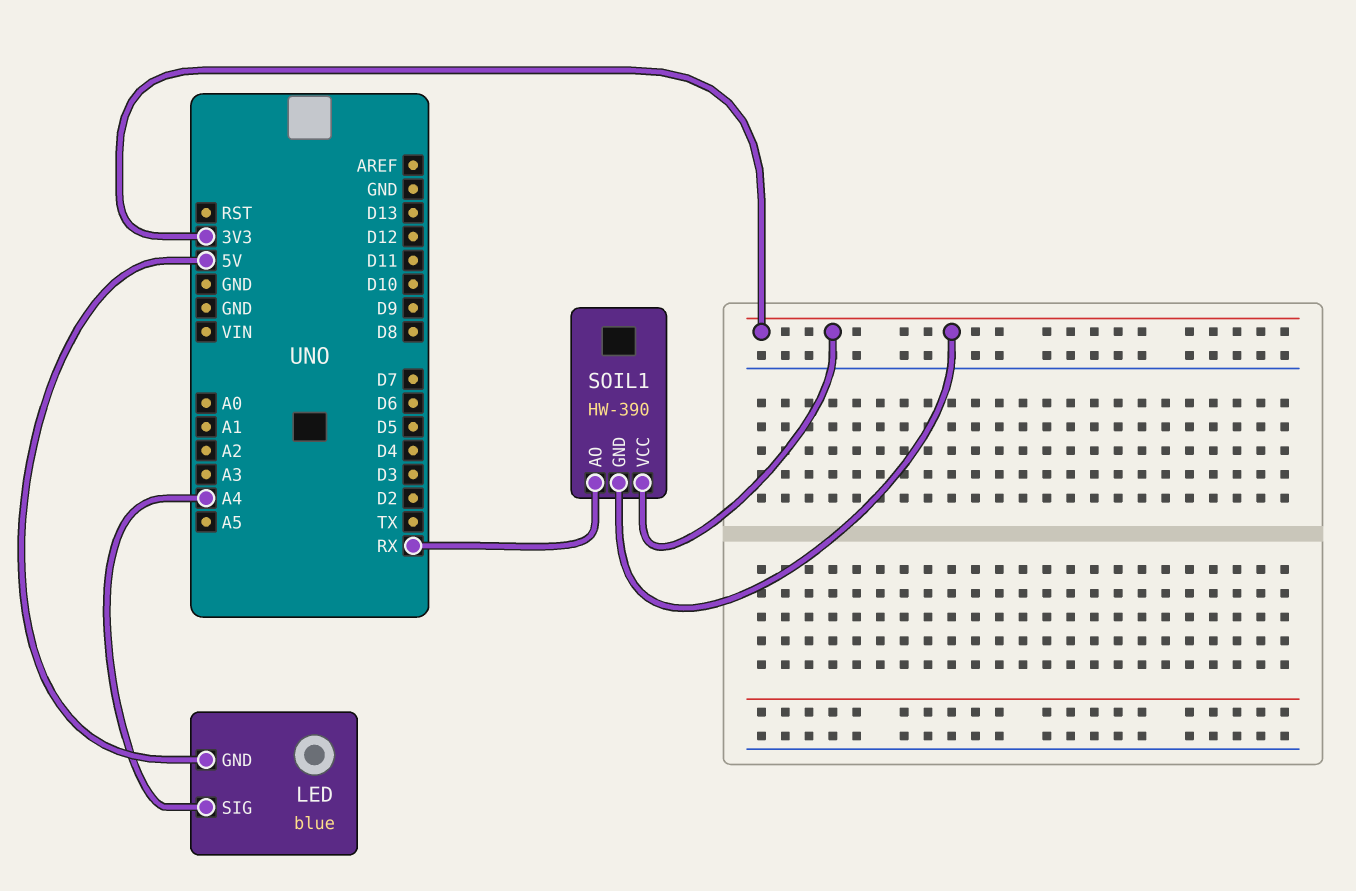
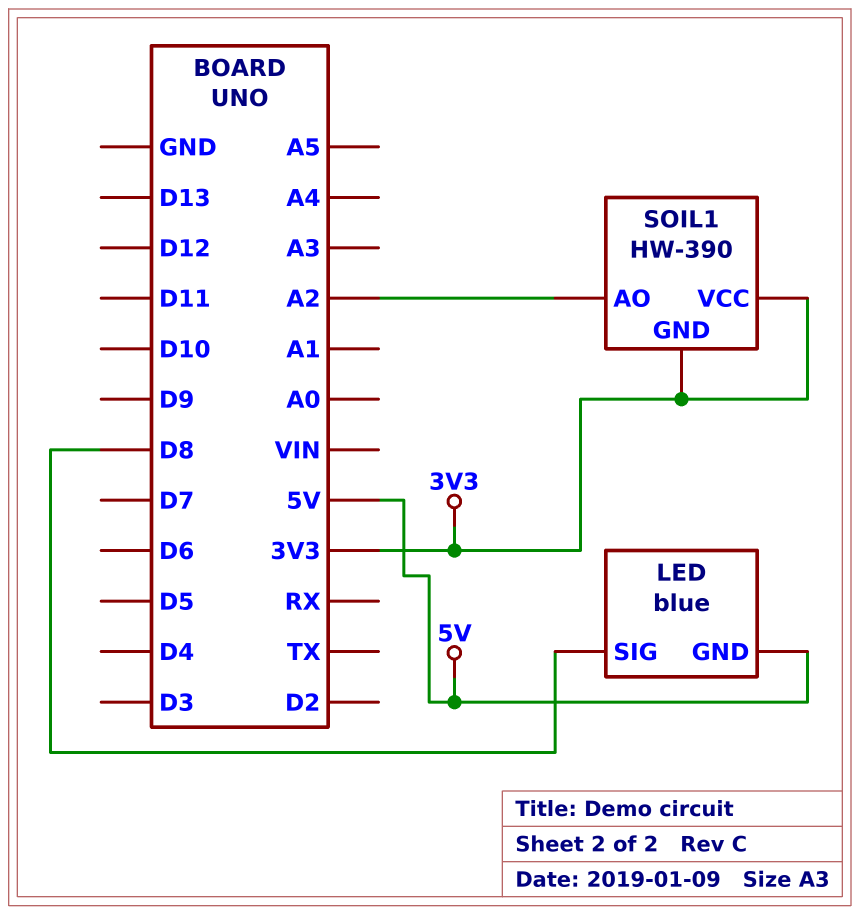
LED pin SIG: A4 -> D8
SOIL1 pin AO: RX -> A2

